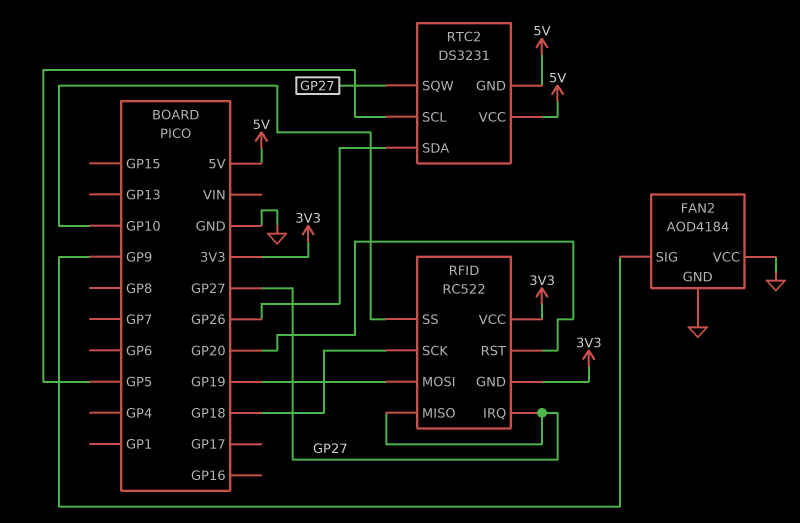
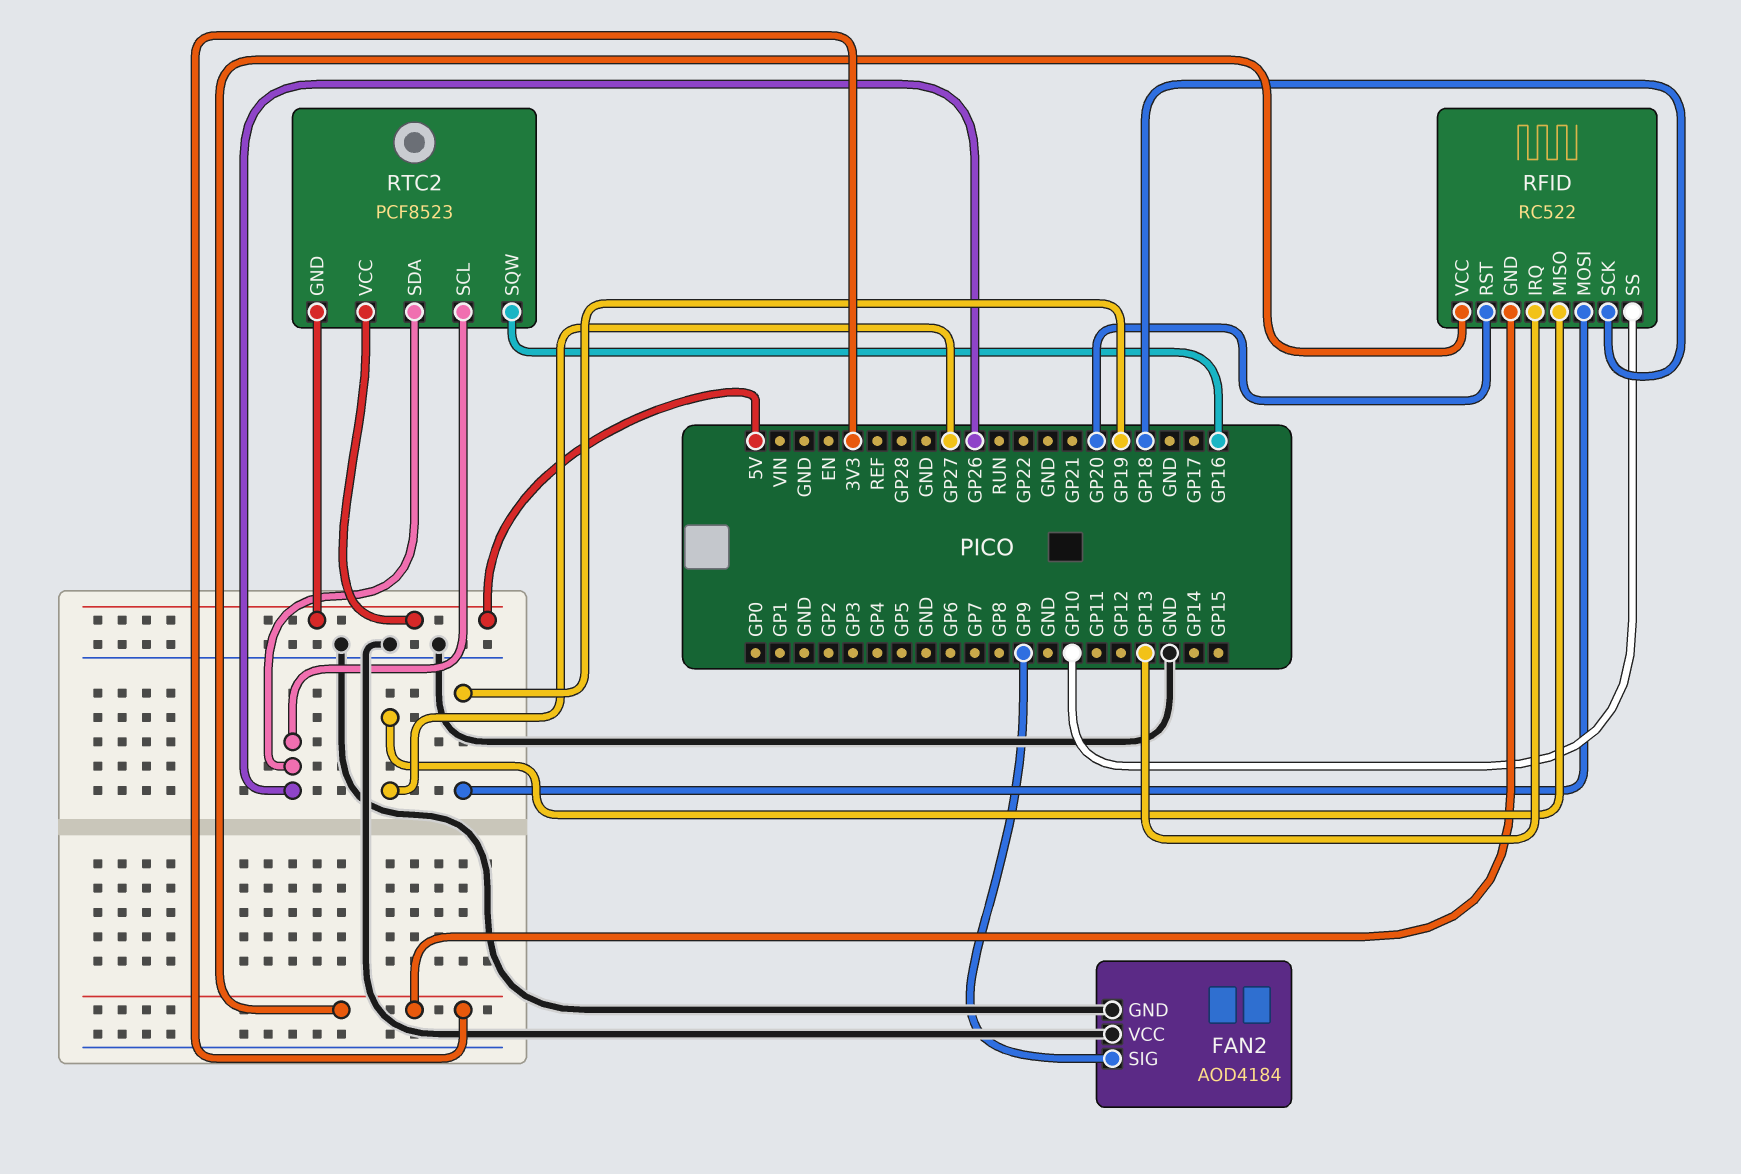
RFID pin IRQ: GP27 -> GP13
RTC2: DS3231 -> PCF8523
RTC2 pin SCL: GP5 -> GP26
RTC2 pin SQW: GP27 -> GP16

